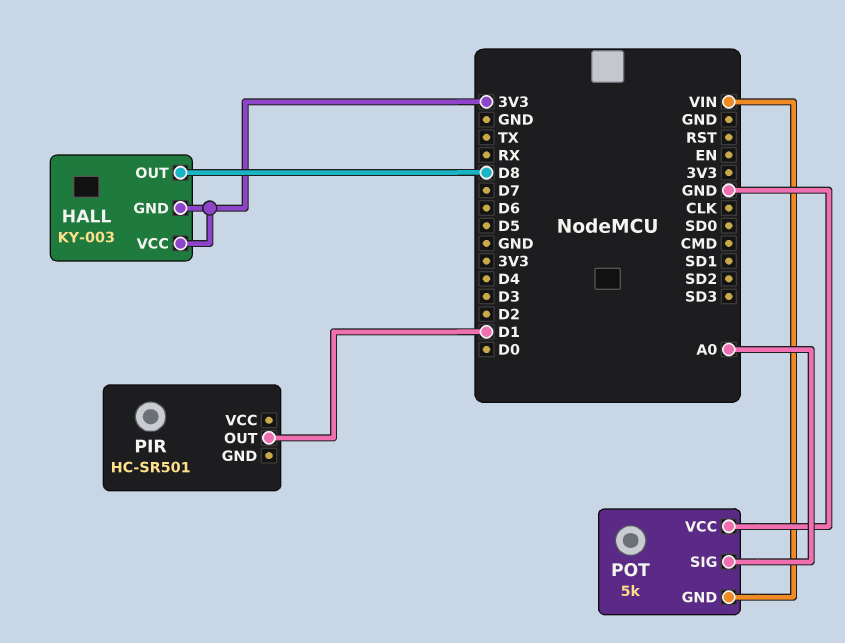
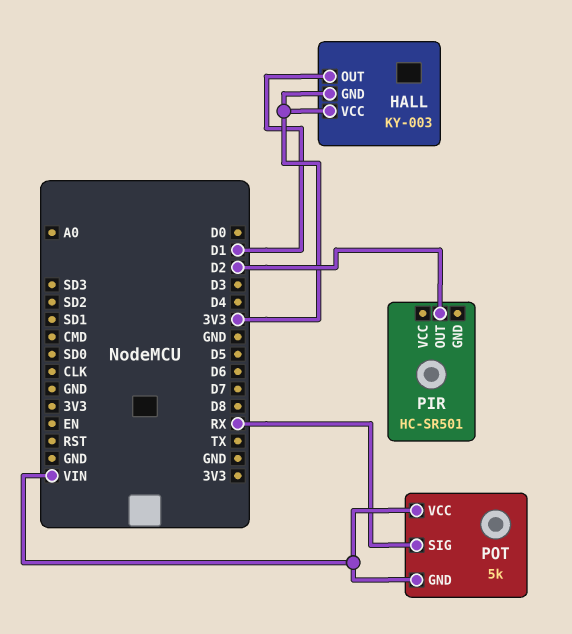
HALL pin OUT: D8 -> D1
PIR pin OUT: D1 -> D2
POT pin SIG: A0 -> RX
POT pin VCC: GND -> VIN

